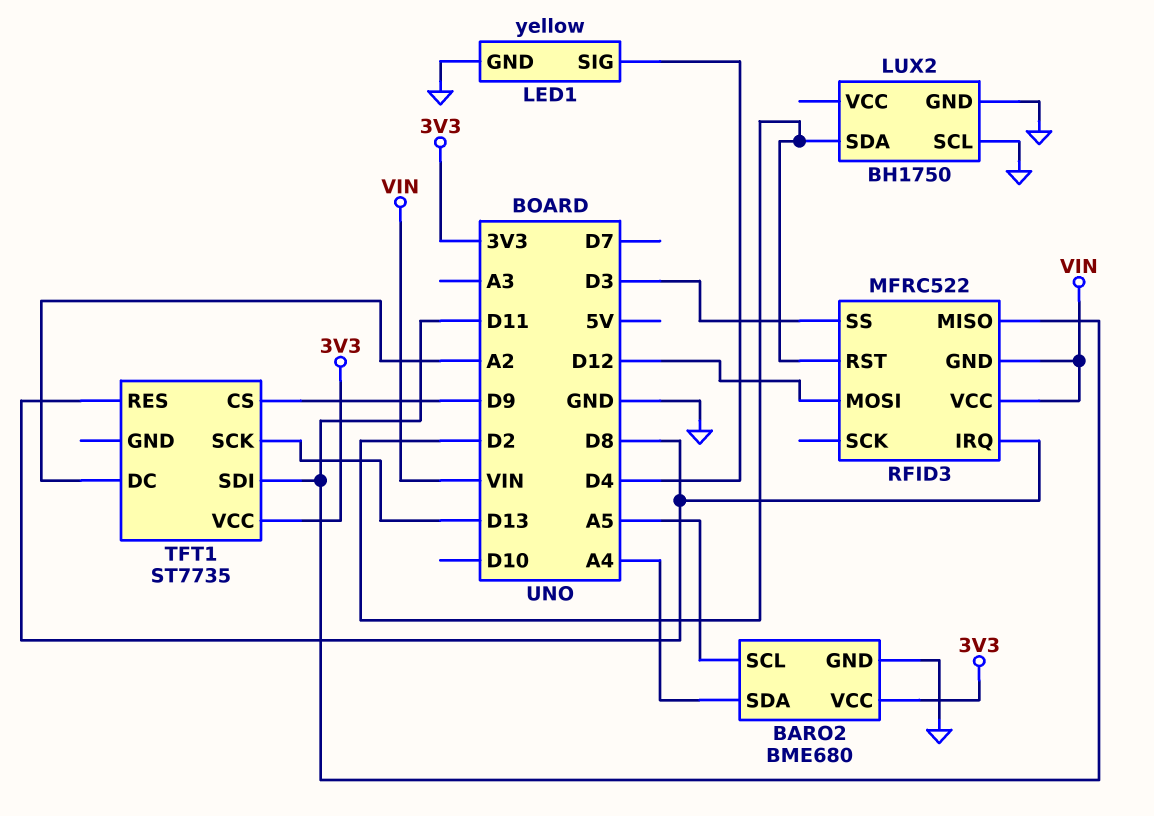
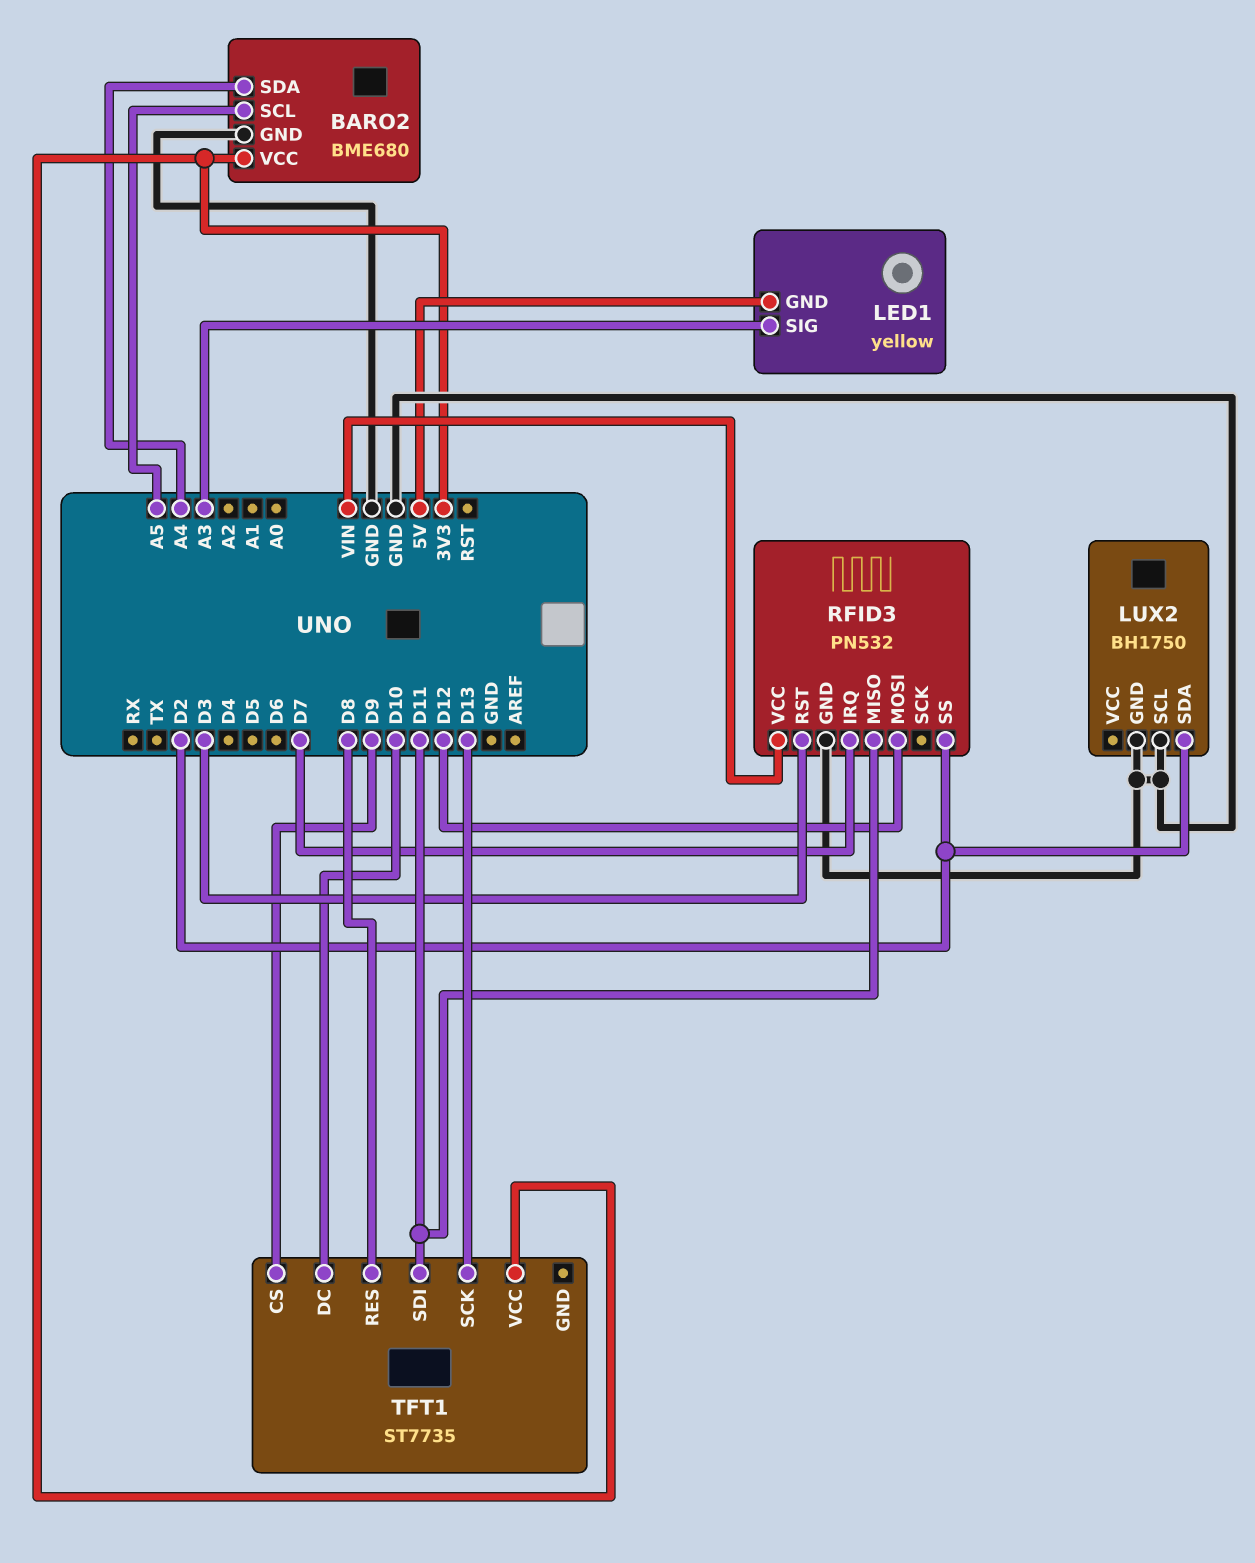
LED1 pin GND: GND -> 5V
LED1 pin SIG: D4 -> A3
RFID3: MFRC522 -> PN532
RFID3 pin GND: VIN -> GND
RFID3 pin IRQ: D8 -> D7
RFID3 pin RST: D2 -> D3
RFID3 pin SS: D3 -> D2
TFT1 pin DC: A2 -> D10

